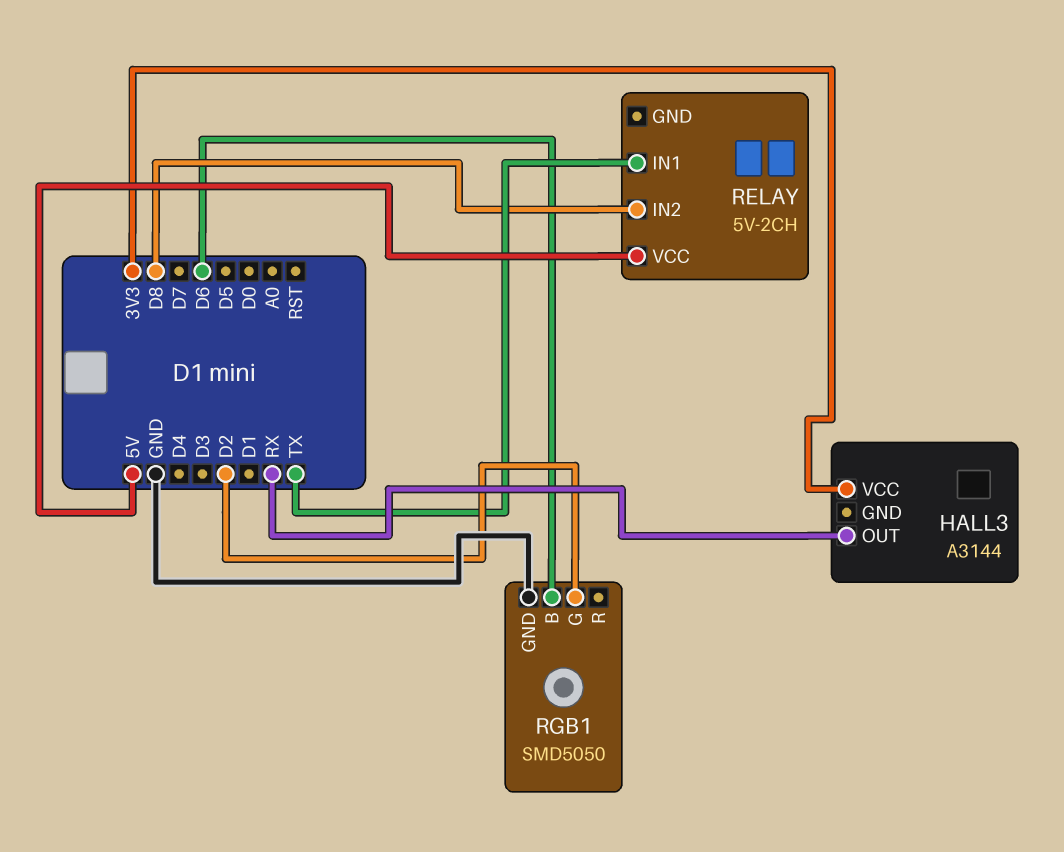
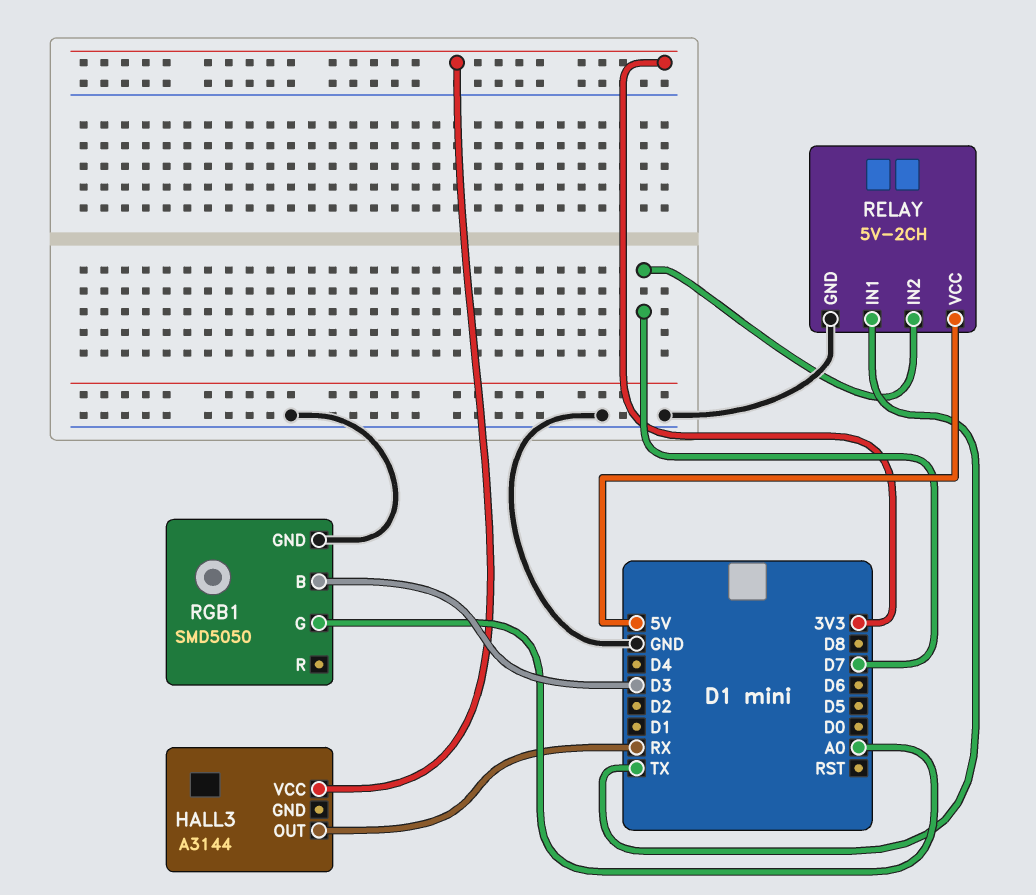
RELAY pin GND: none -> GND
RELAY pin IN2: D8 -> D7
RGB1 pin B: D6 -> D3
RGB1 pin G: D2 -> A0

